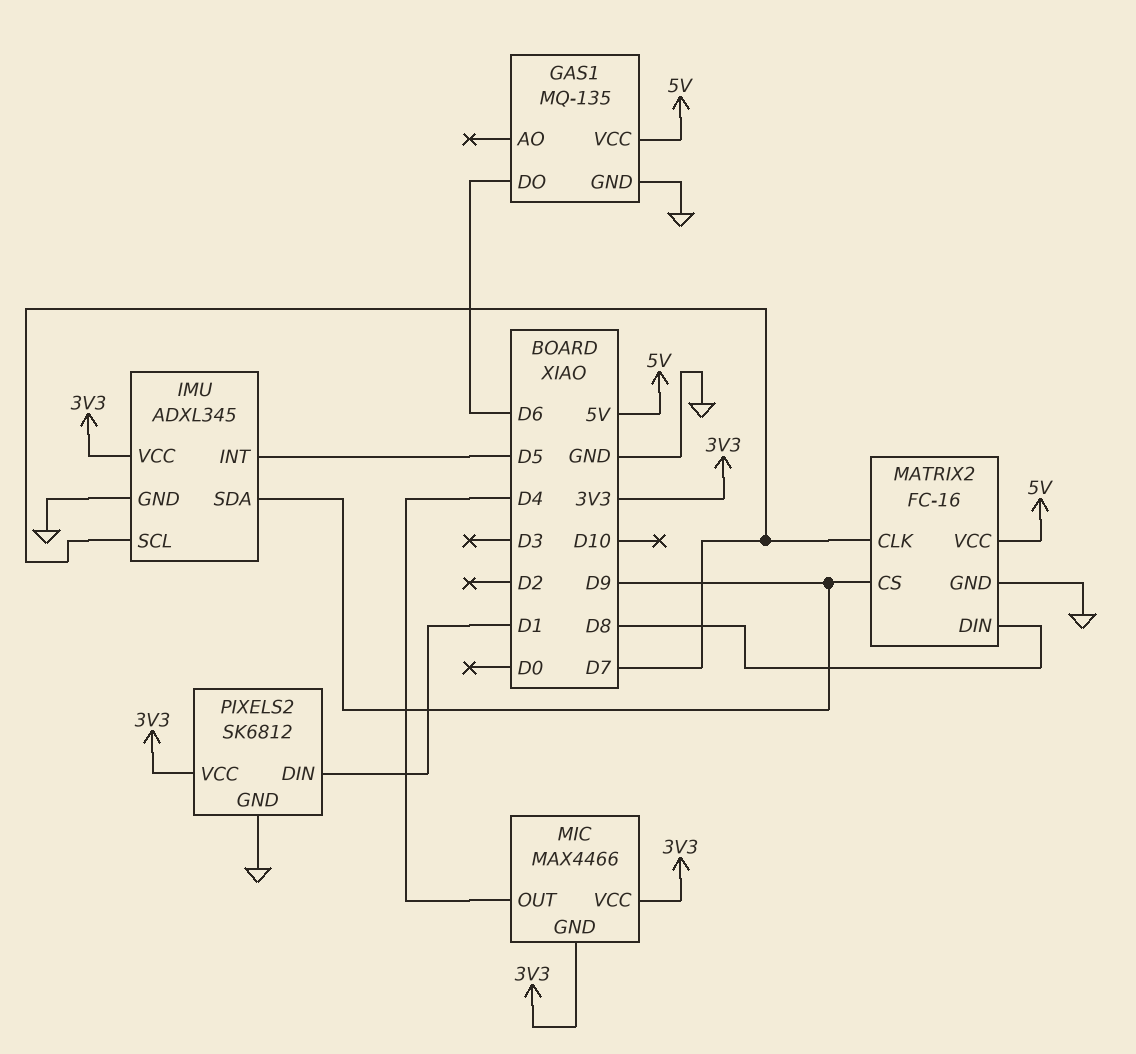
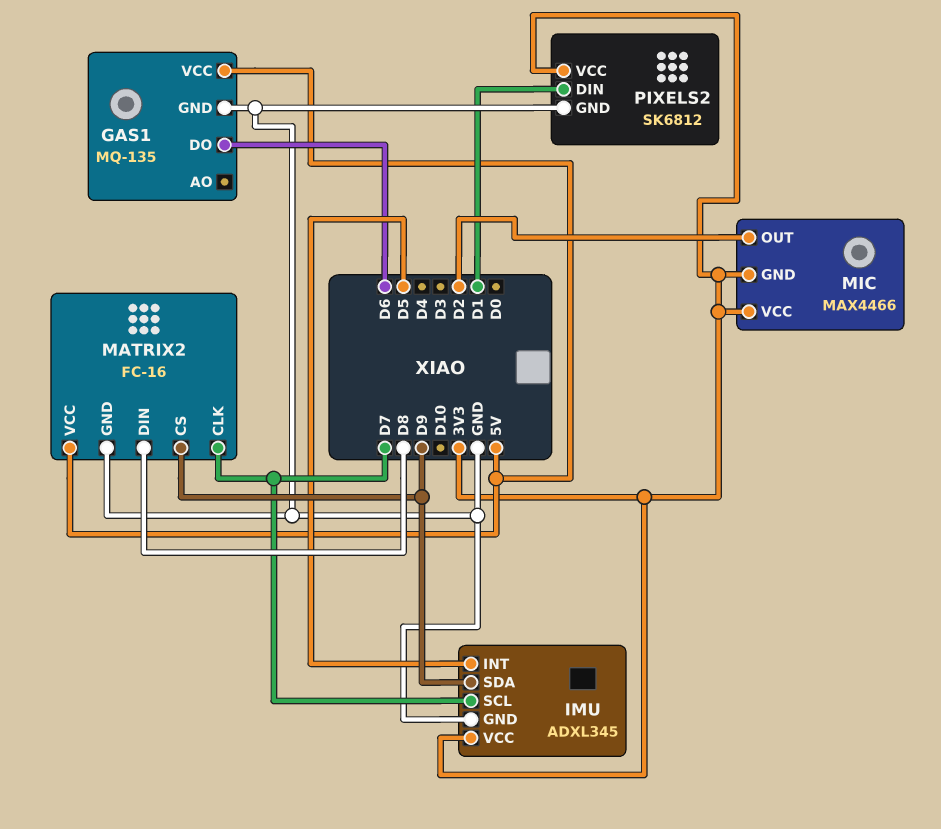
MIC pin OUT: D4 -> D2

